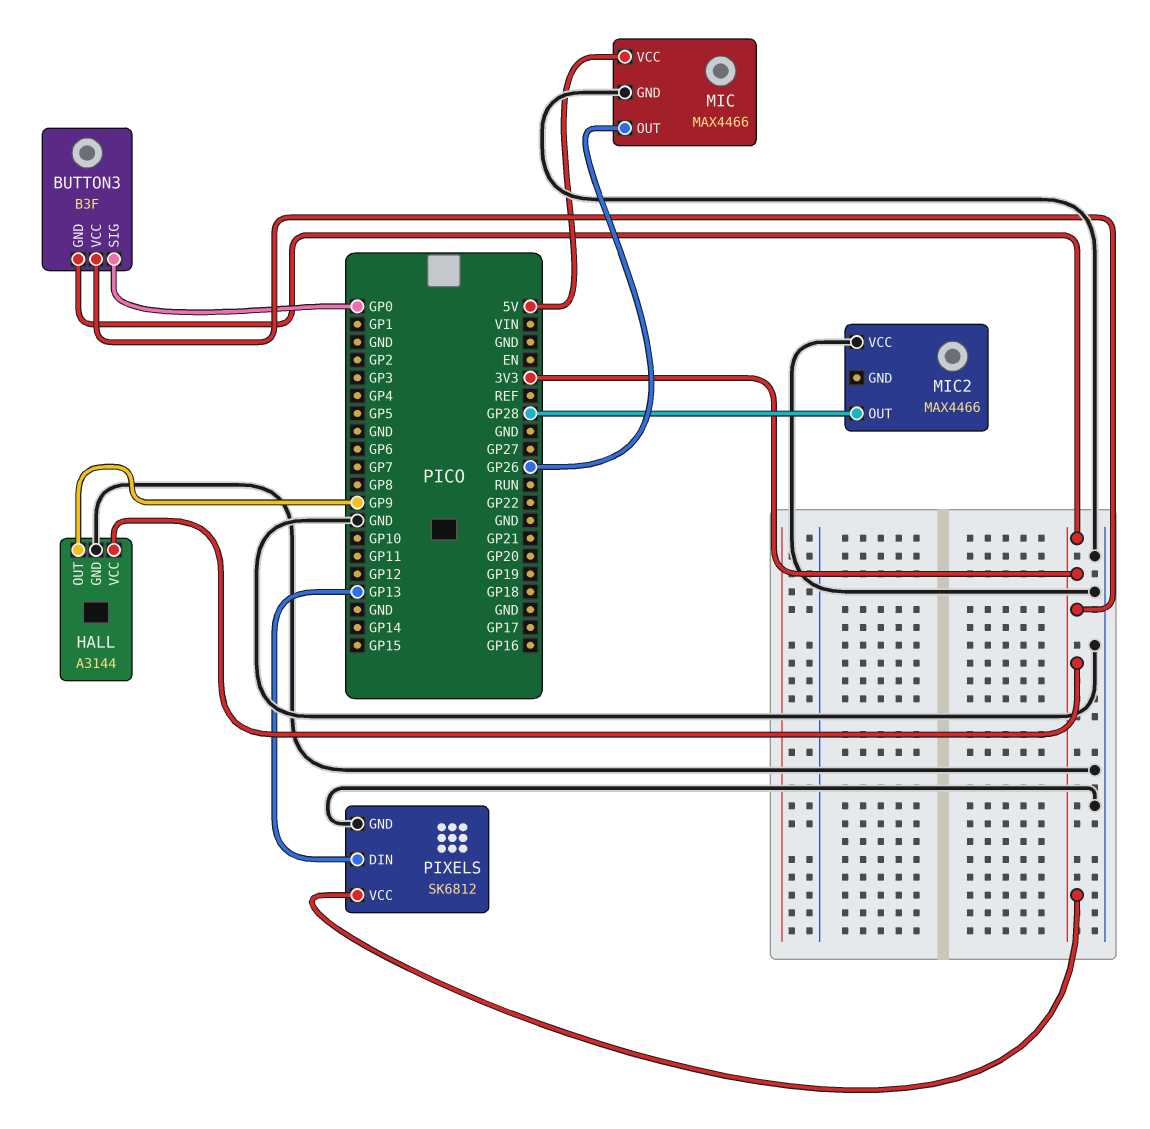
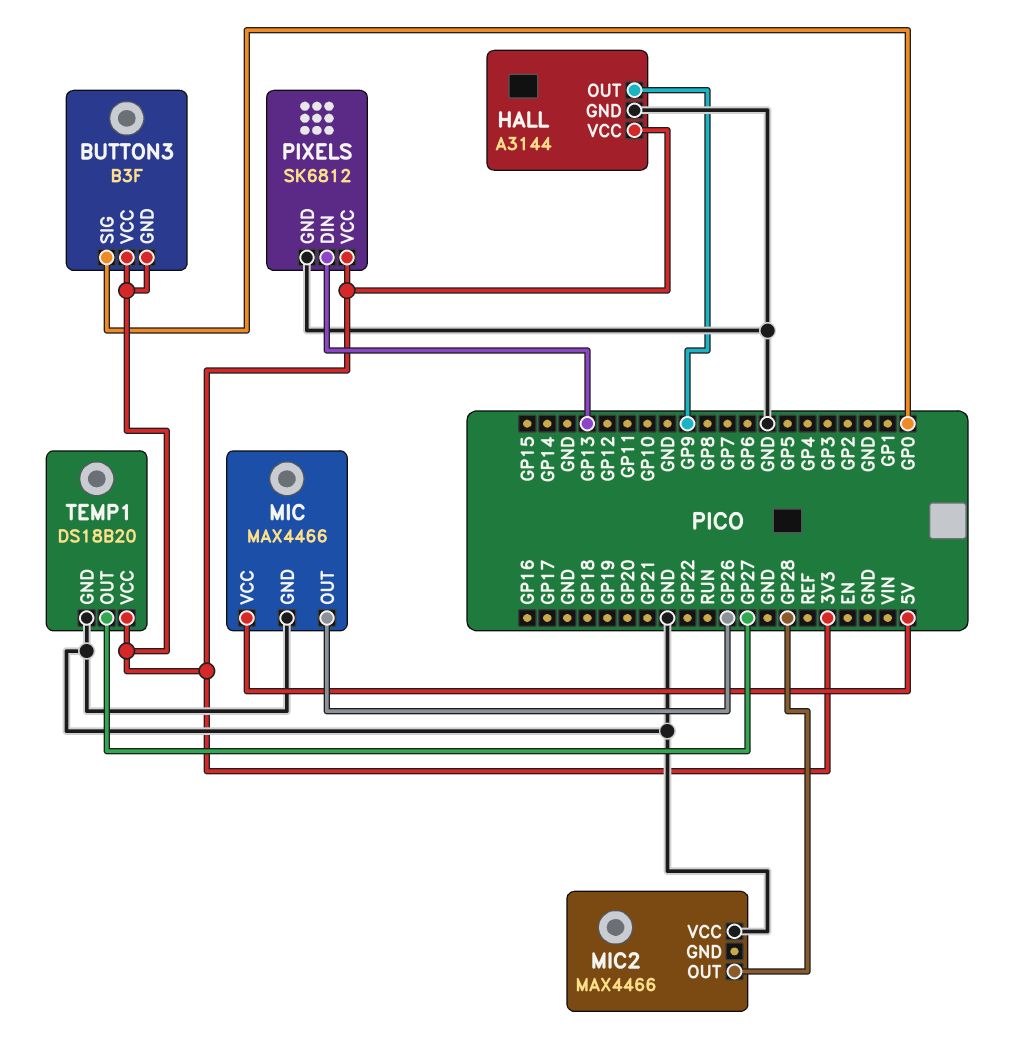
TEMP1: none -> DS18B20
TEMP1 pin GND: none -> GND
TEMP1 pin OUT: none -> GP27
TEMP1 pin VCC: none -> 3V3

